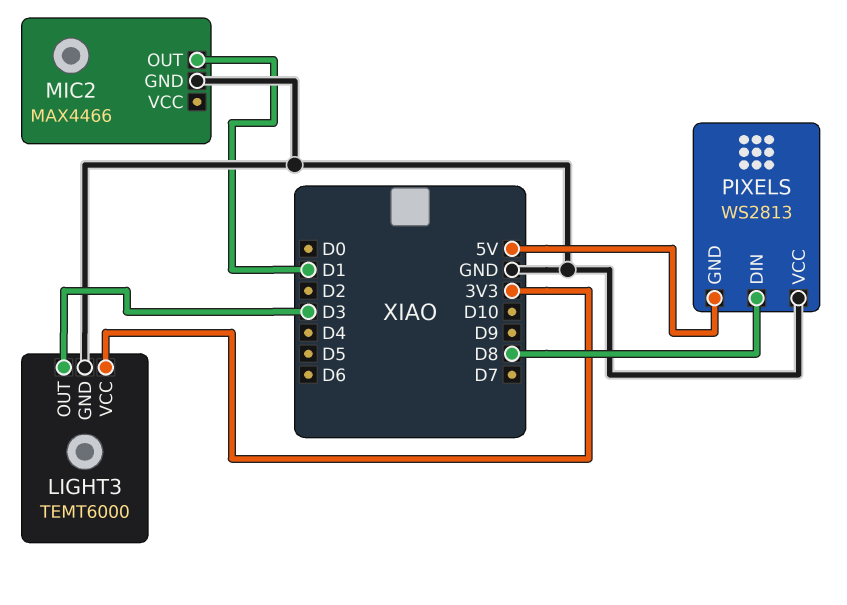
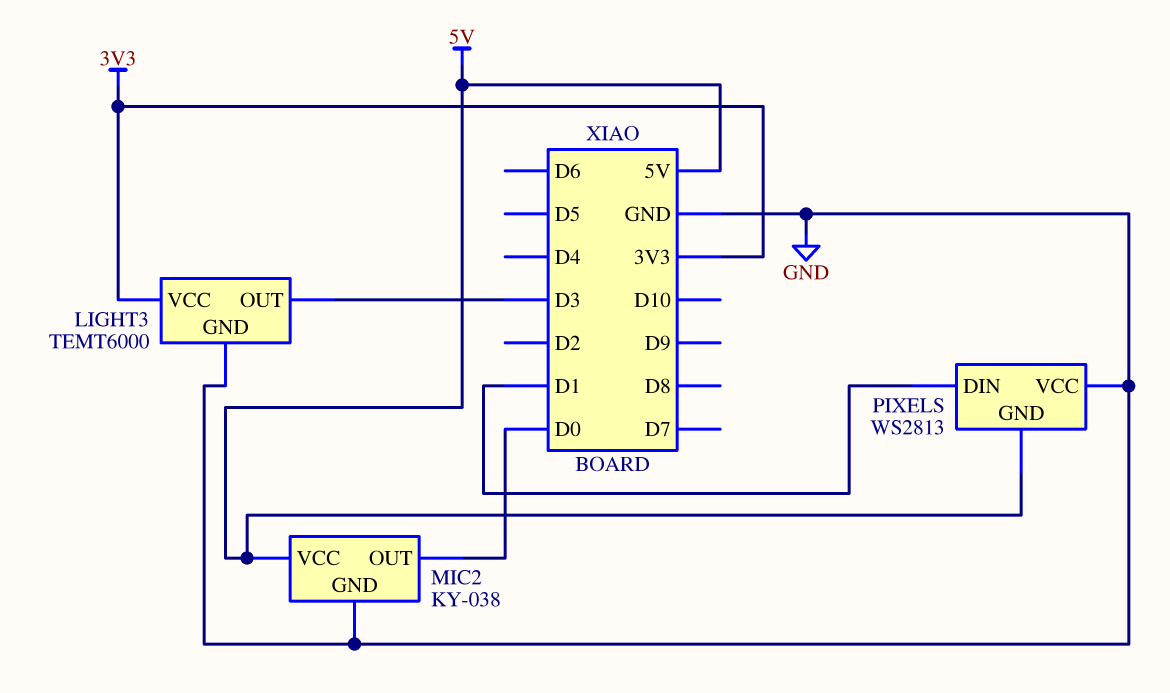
MIC2: MAX4466 -> KY-038
MIC2 pin OUT: D1 -> D0
MIC2 pin VCC: none -> 5V
PIXELS pin DIN: D8 -> D1

